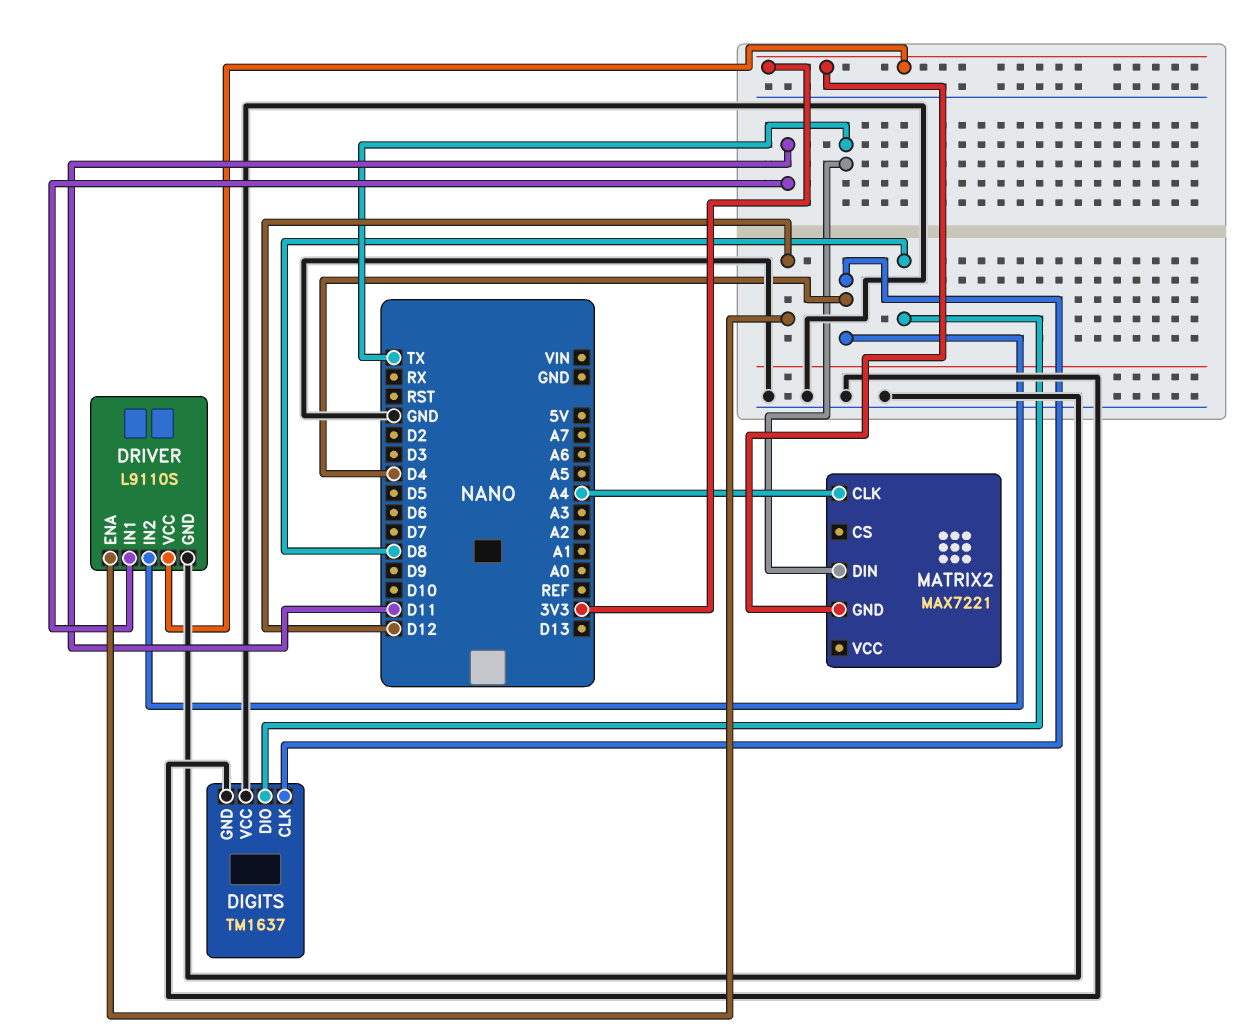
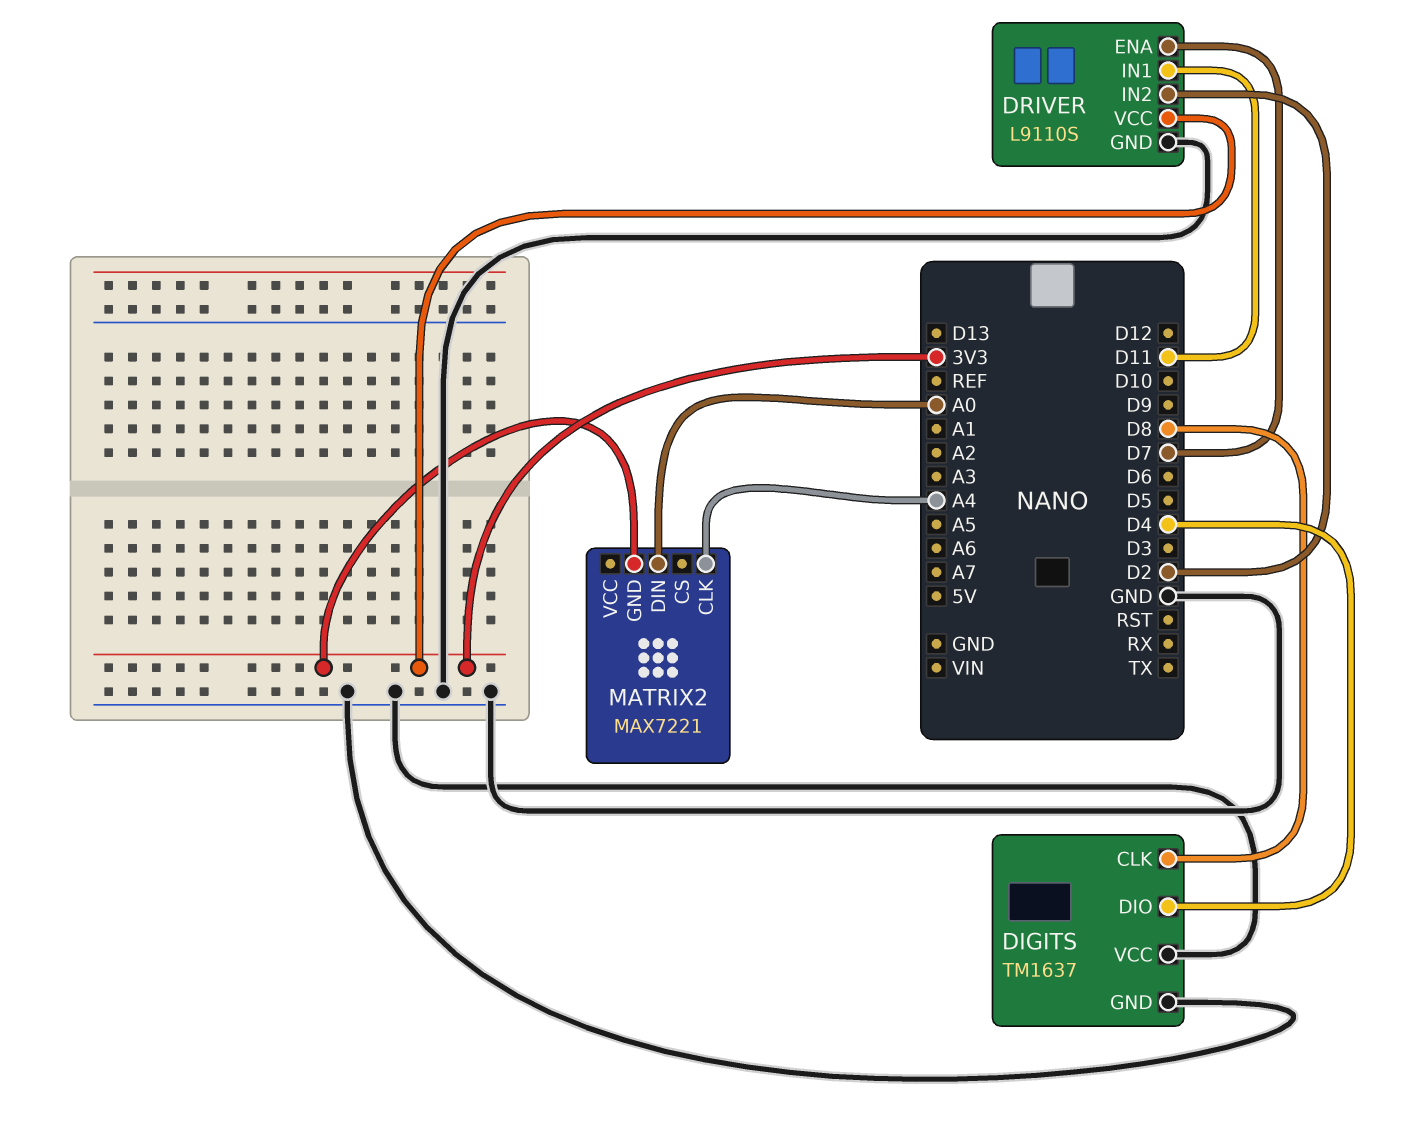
DIGITS pin CLK: D4 -> D8
DIGITS pin DIO: D8 -> D4
DRIVER pin ENA: D12 -> D7
DRIVER pin IN2: D4 -> D2
MATRIX2 pin DIN: TX -> A0

